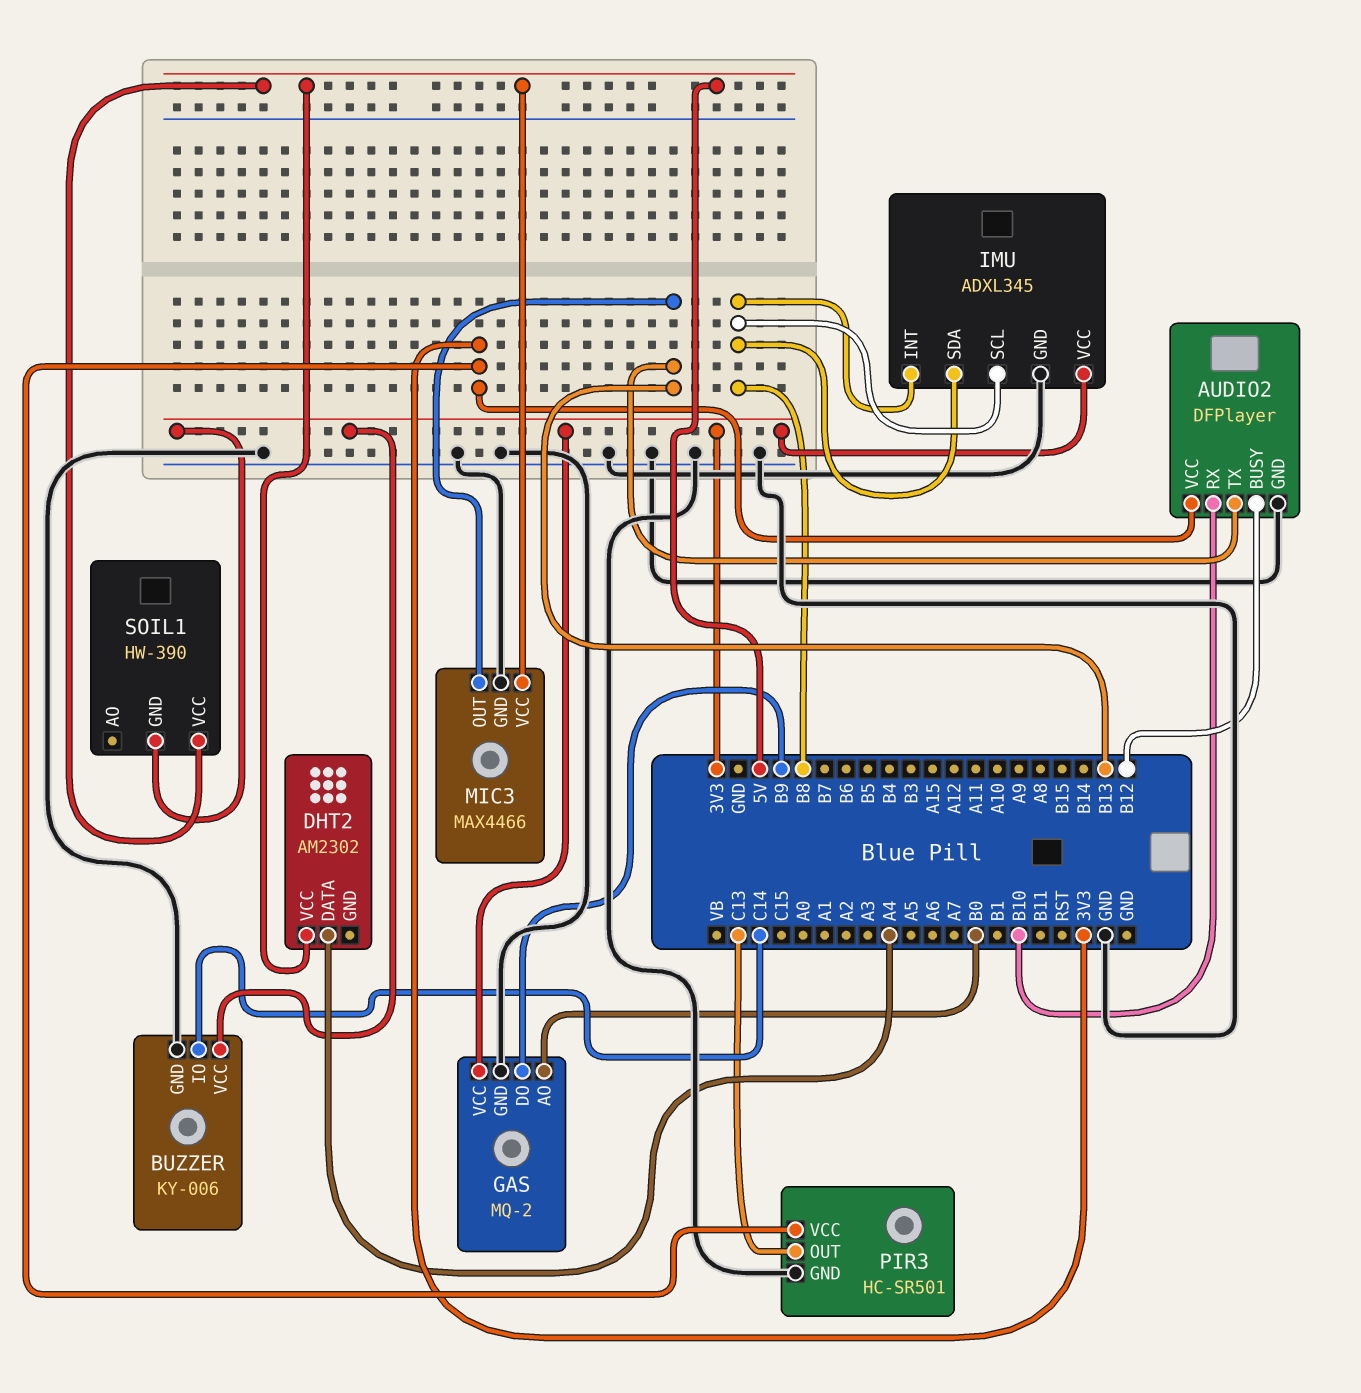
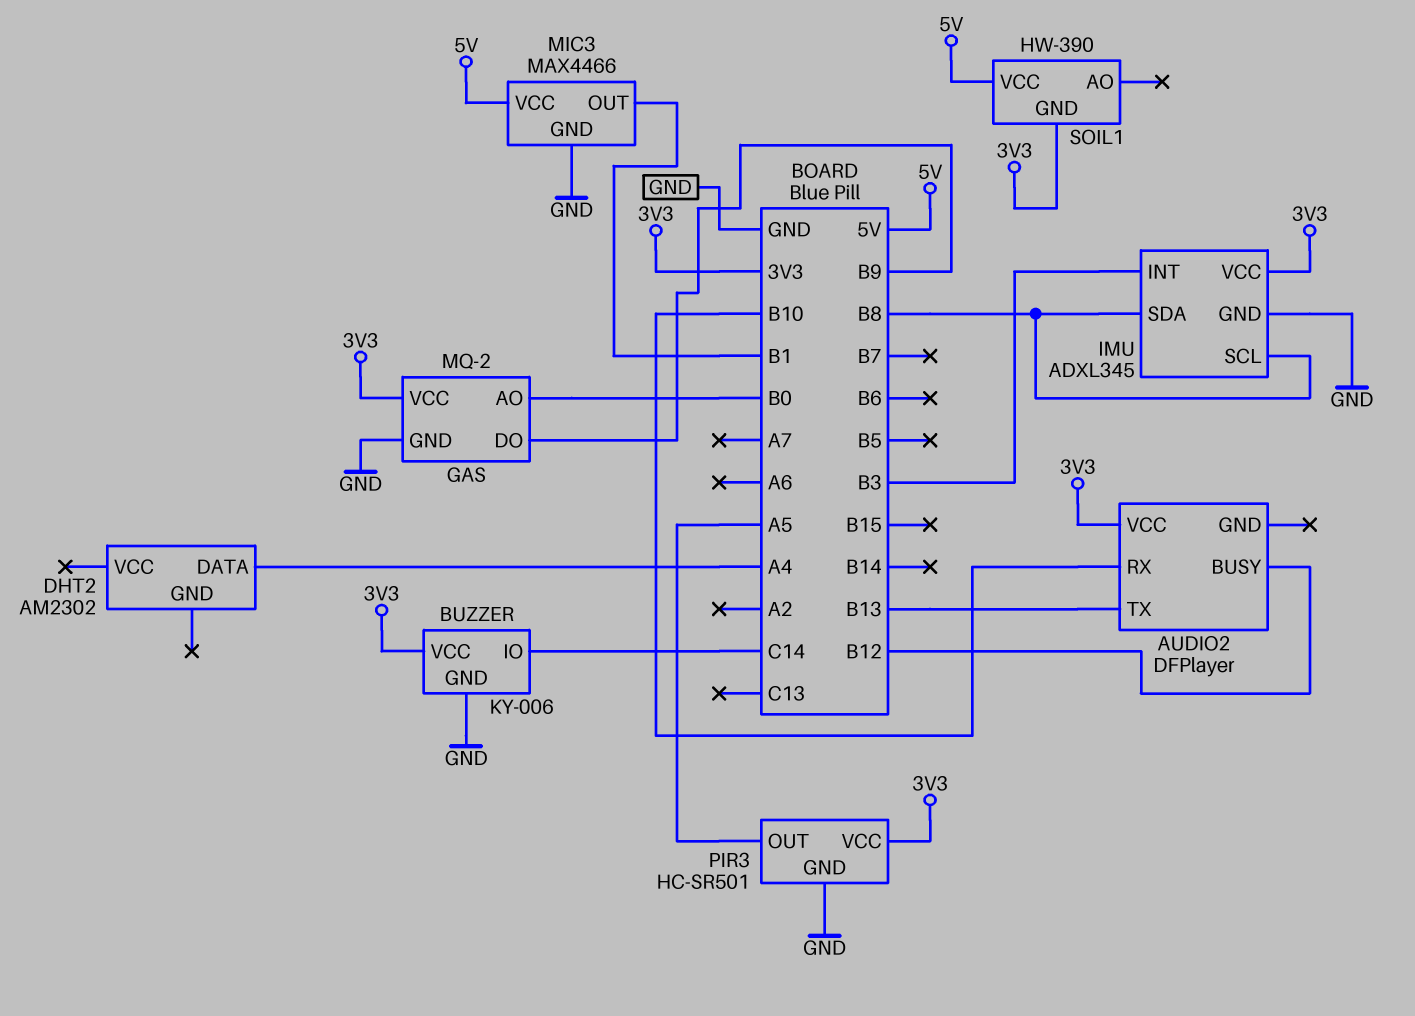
AUDIO2 pin GND: GND -> none
DHT2 pin VCC: 5V -> none
IMU pin INT: B8 -> B3
MIC3 pin OUT: B13 -> B1
PIR3 pin OUT: C13 -> A5

